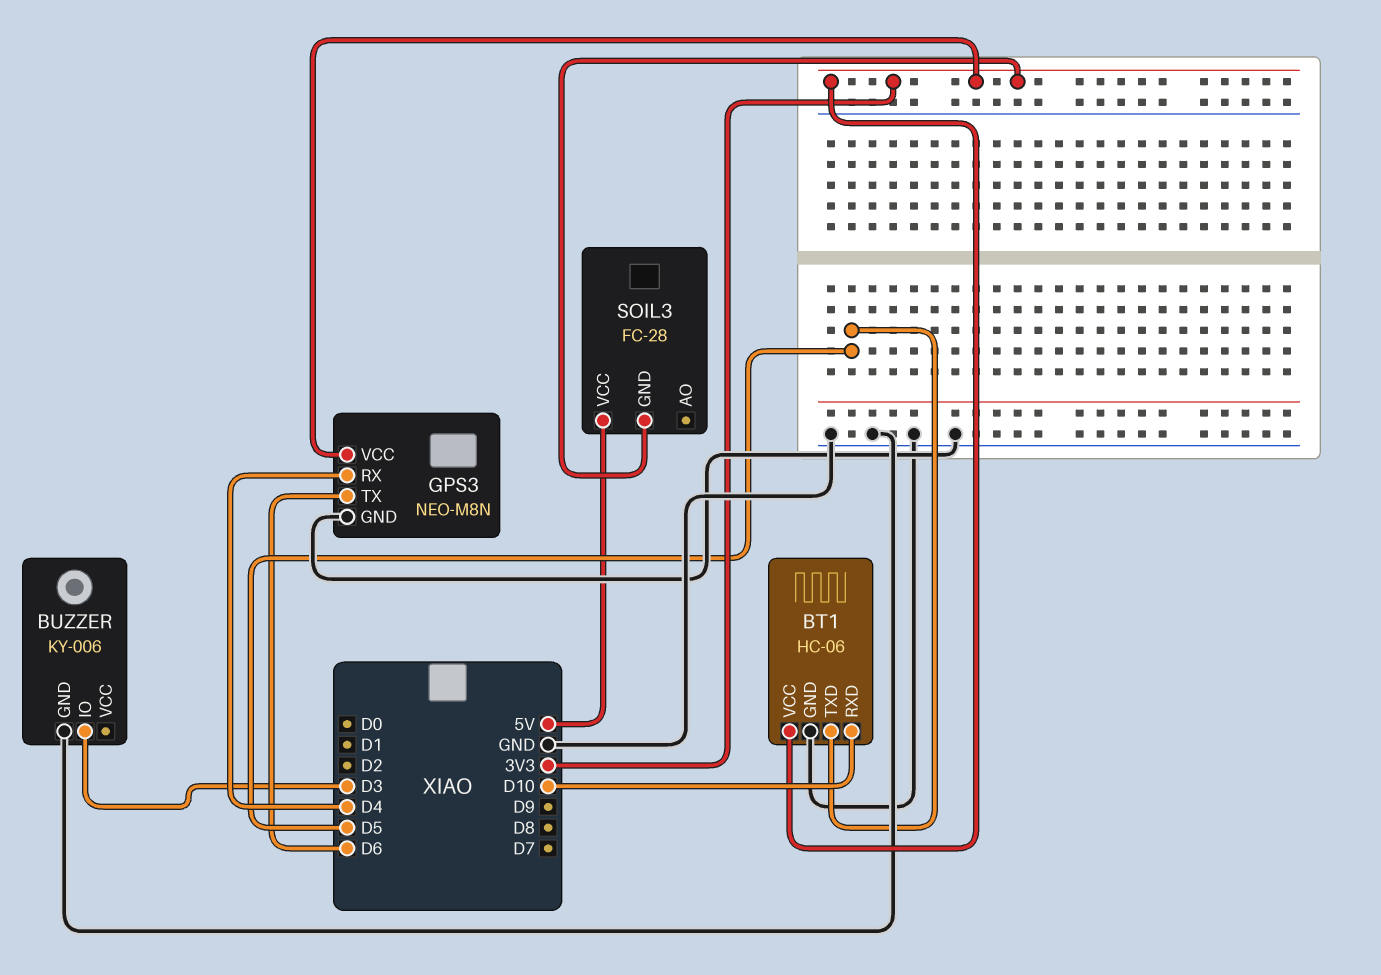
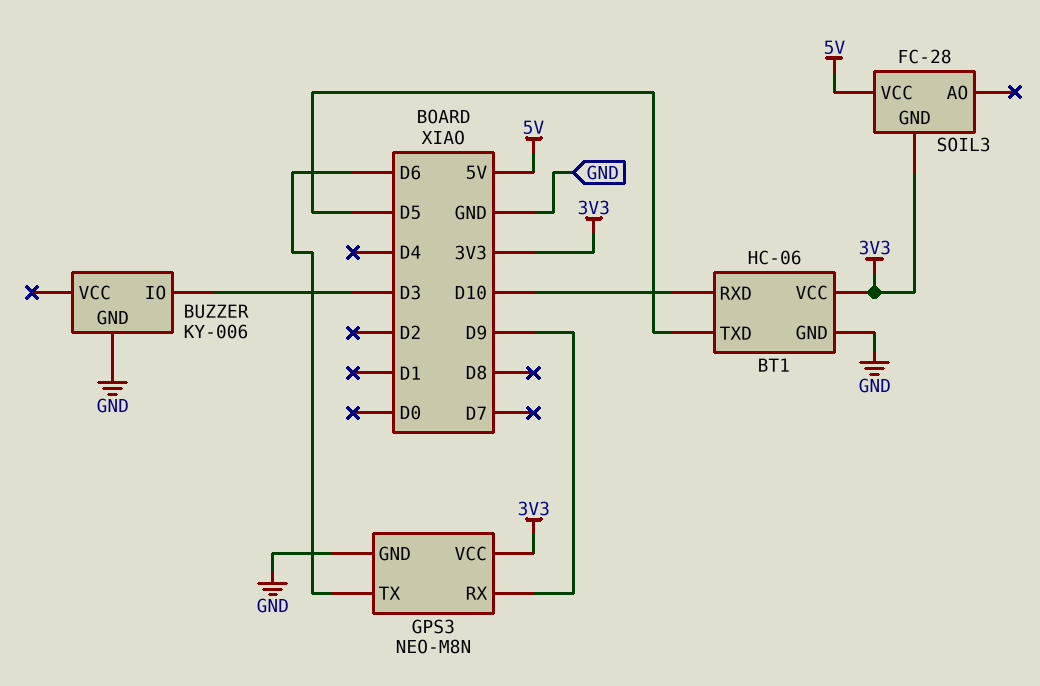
GPS3 pin RX: D4 -> D9

